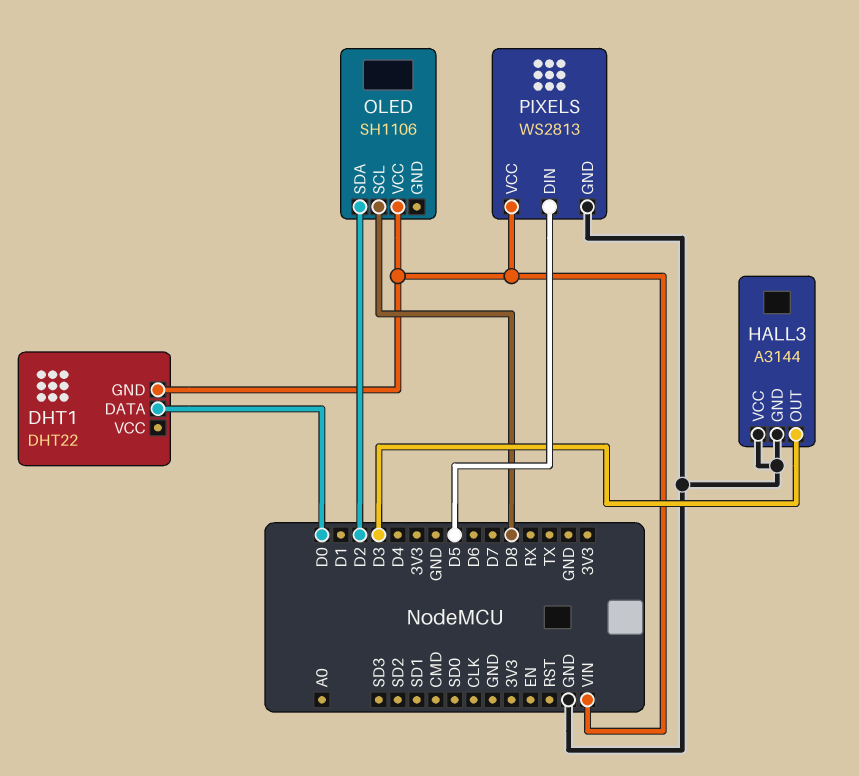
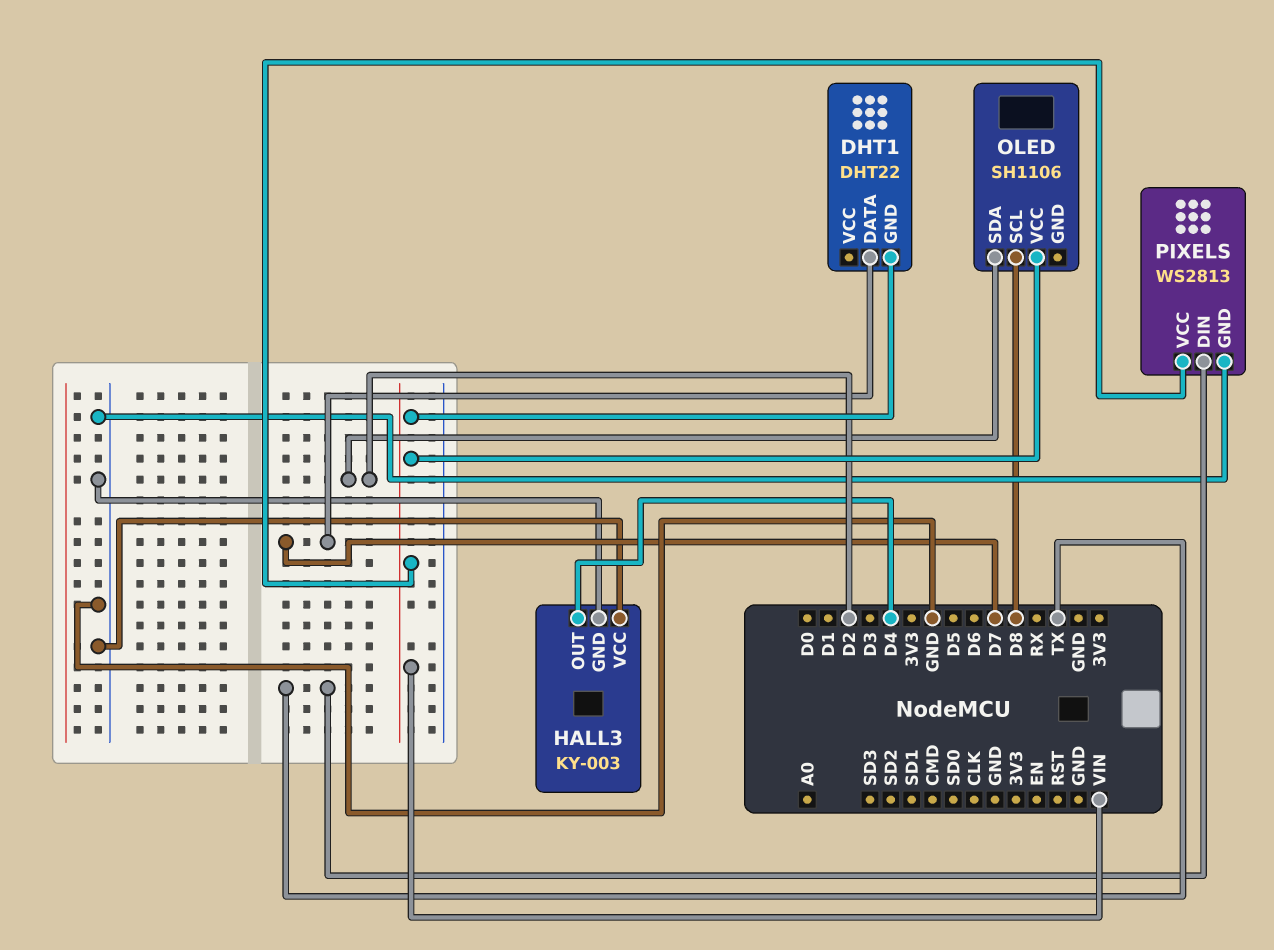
DHT1 pin DATA: D0 -> D7
HALL3: A3144 -> KY-003
HALL3 pin OUT: D3 -> D4
PIXELS pin DIN: D5 -> TX

